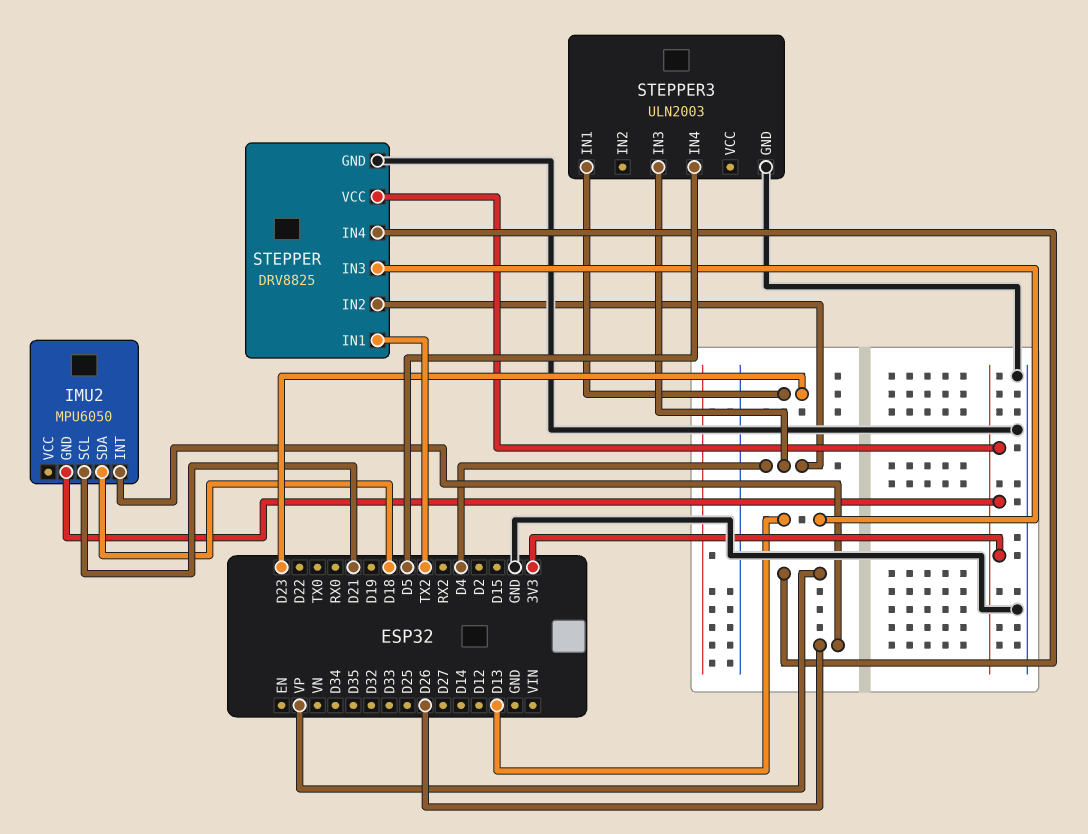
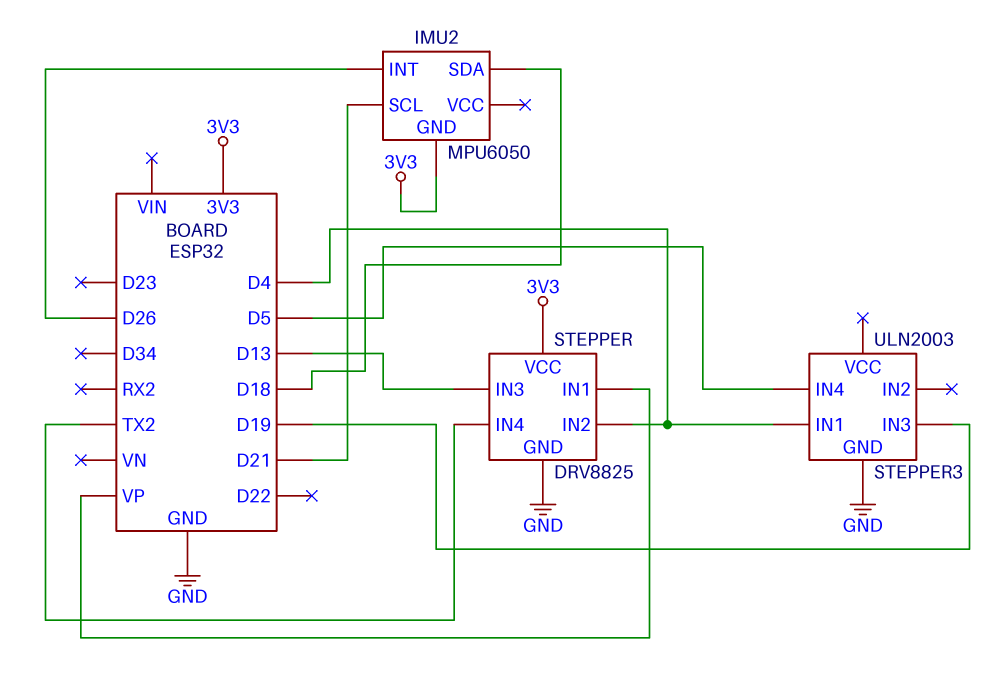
STEPPER pin IN1: TX2 -> VP
STEPPER pin IN4: VP -> TX2
STEPPER3 pin IN1: D23 -> D4
STEPPER3 pin IN3: D4 -> D19

